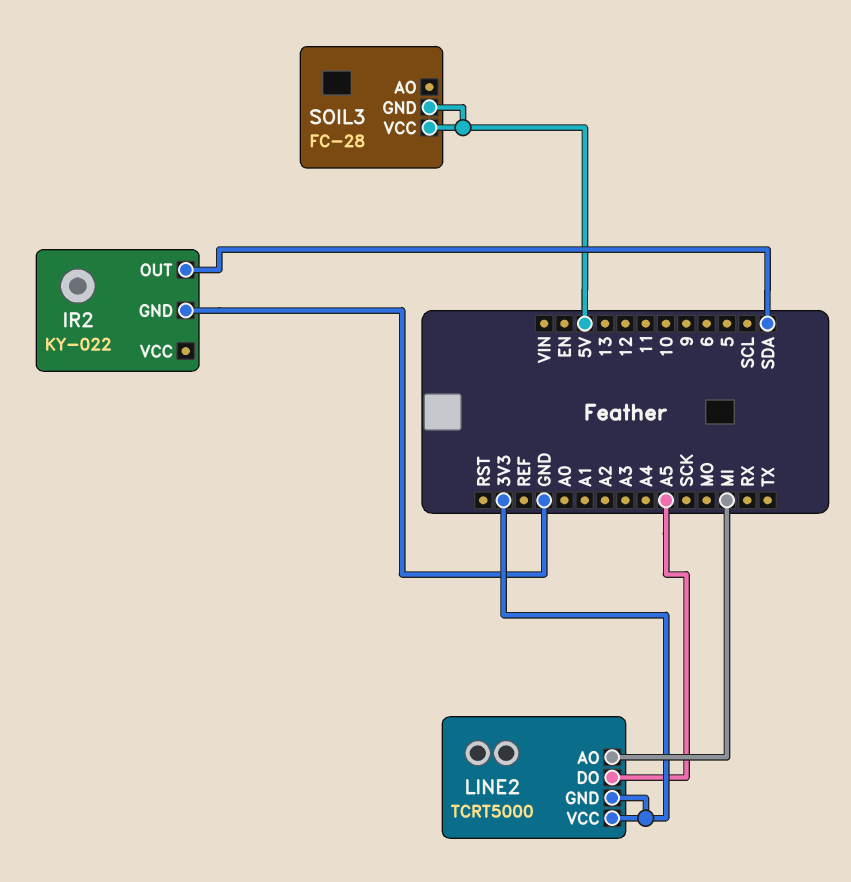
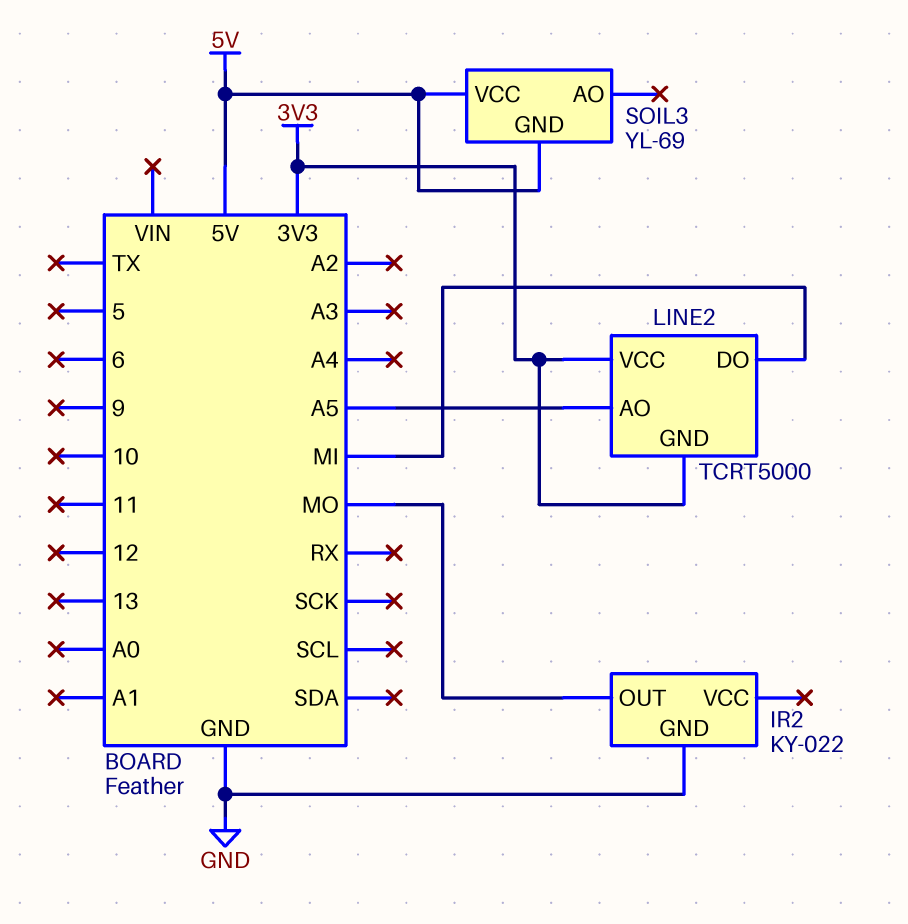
IR2 pin OUT: SDA -> MO
LINE2 pin AO: MI -> A5
LINE2 pin DO: A5 -> MI
SOIL3: FC-28 -> YL-69

